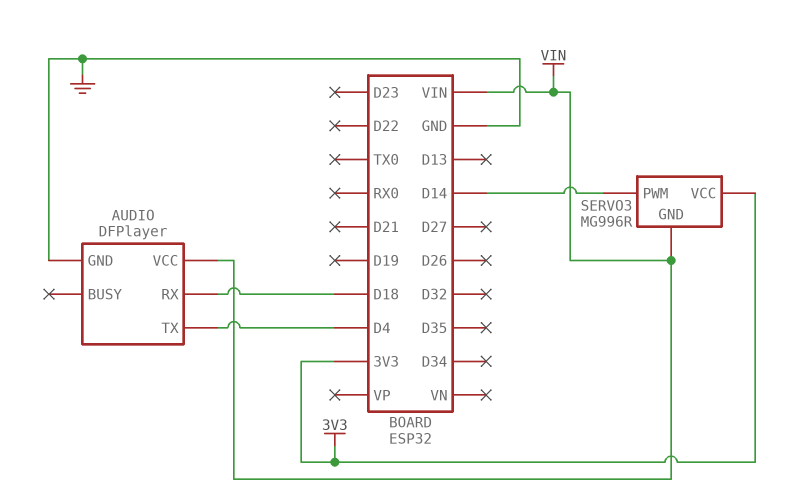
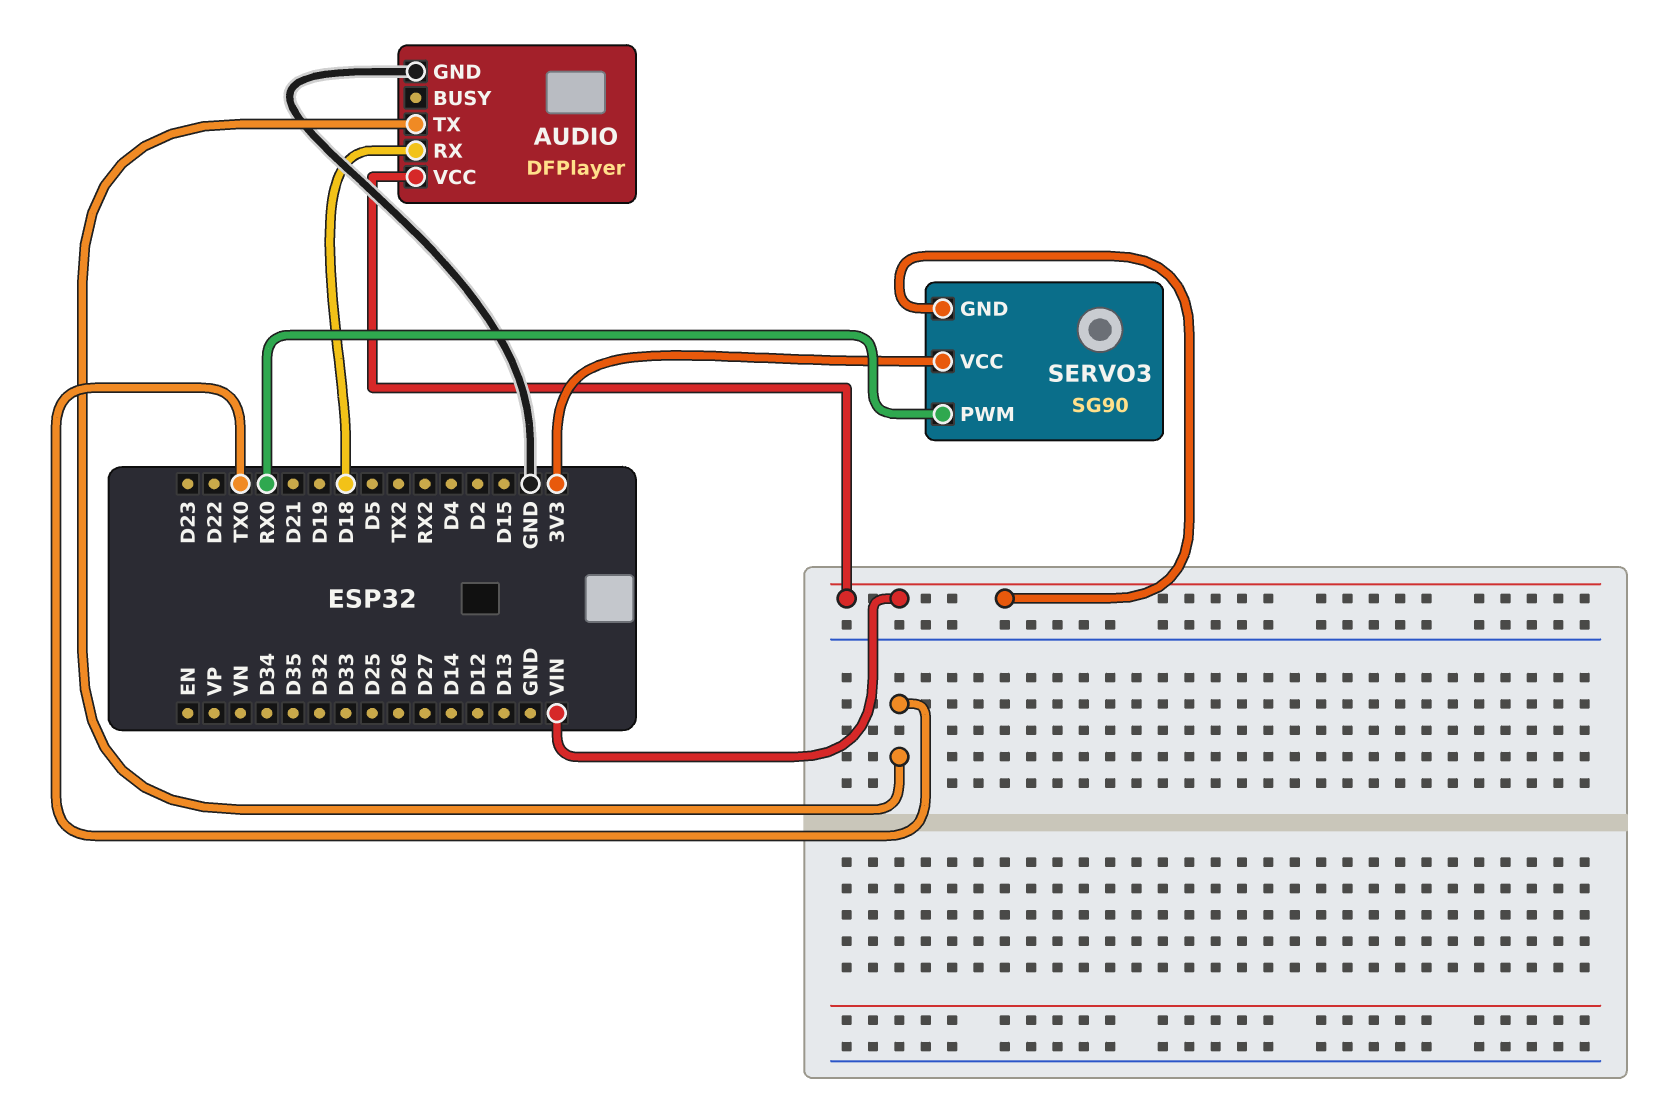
AUDIO pin TX: D4 -> TX0
SERVO3: MG996R -> SG90
SERVO3 pin PWM: D14 -> RX0

